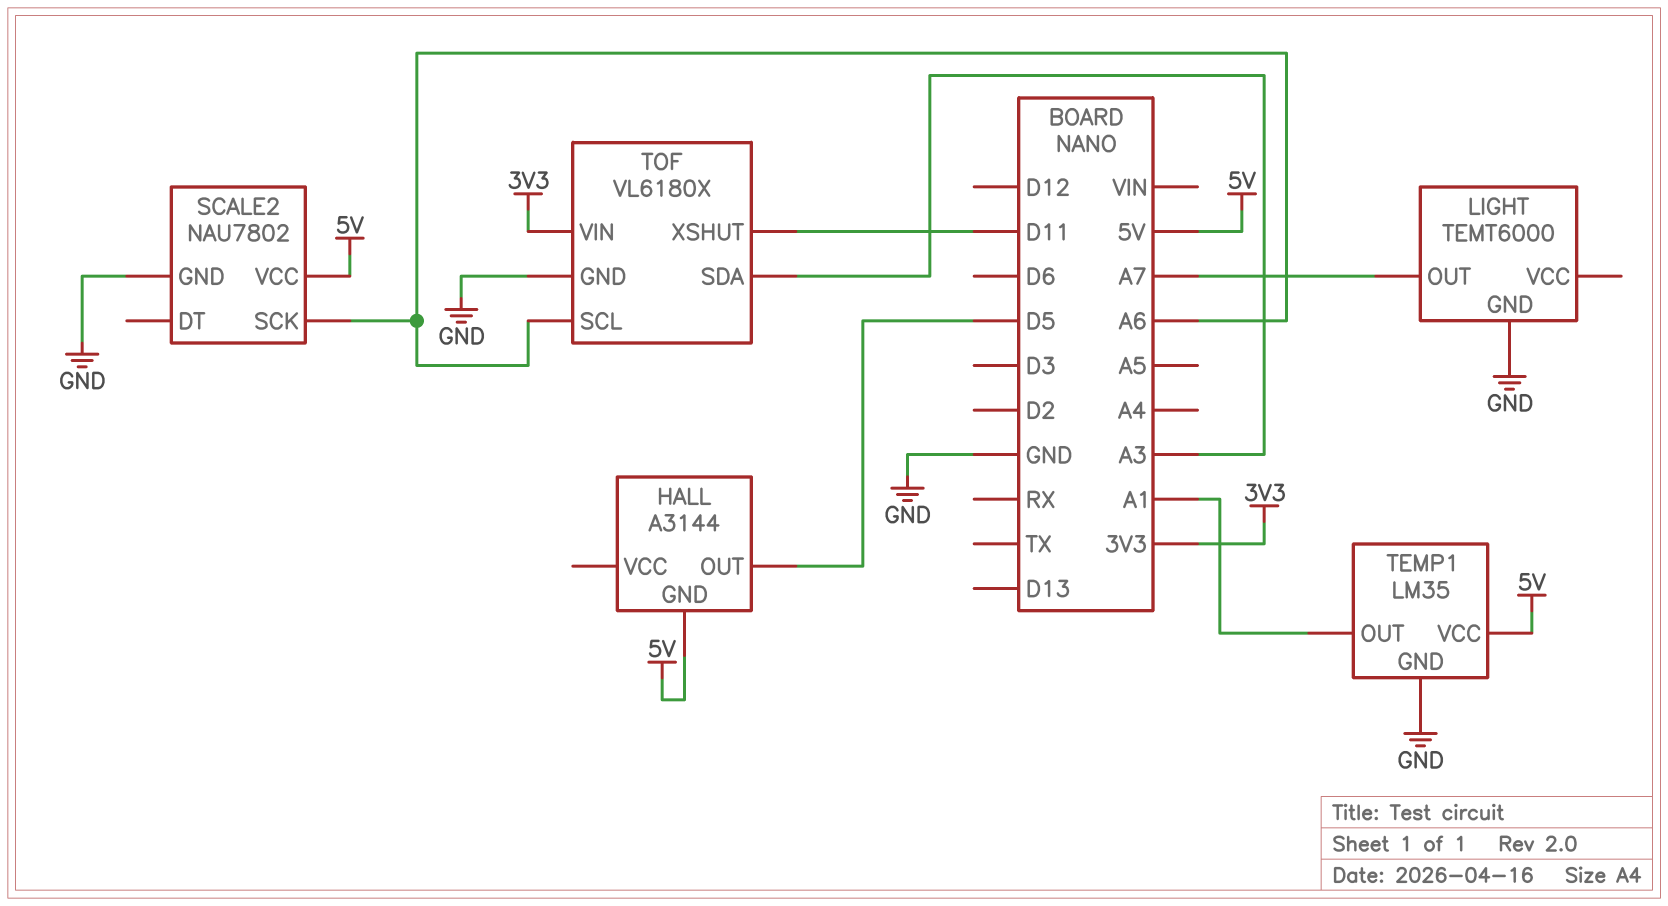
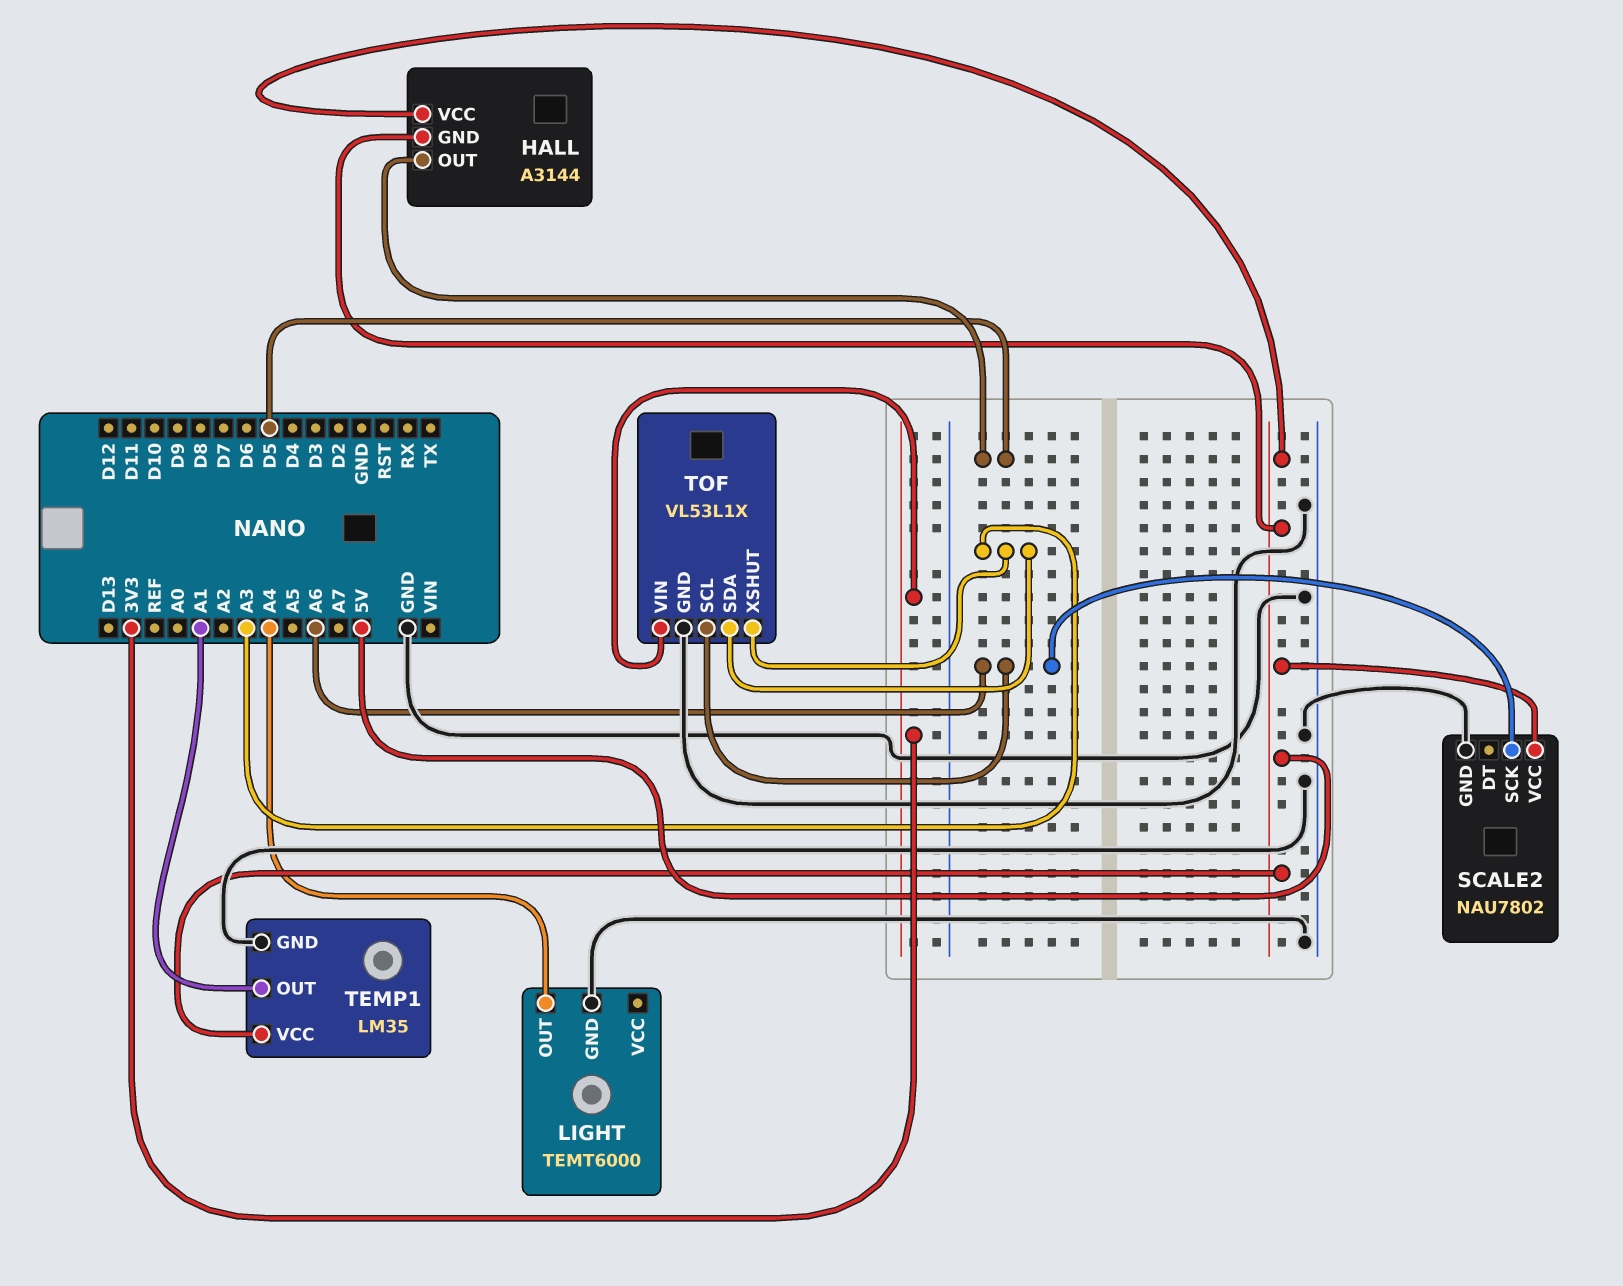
HALL pin VCC: none -> 5V
LIGHT pin OUT: A7 -> A4
TOF: VL6180X -> VL53L1X
TOF pin XSHUT: D11 -> A3

